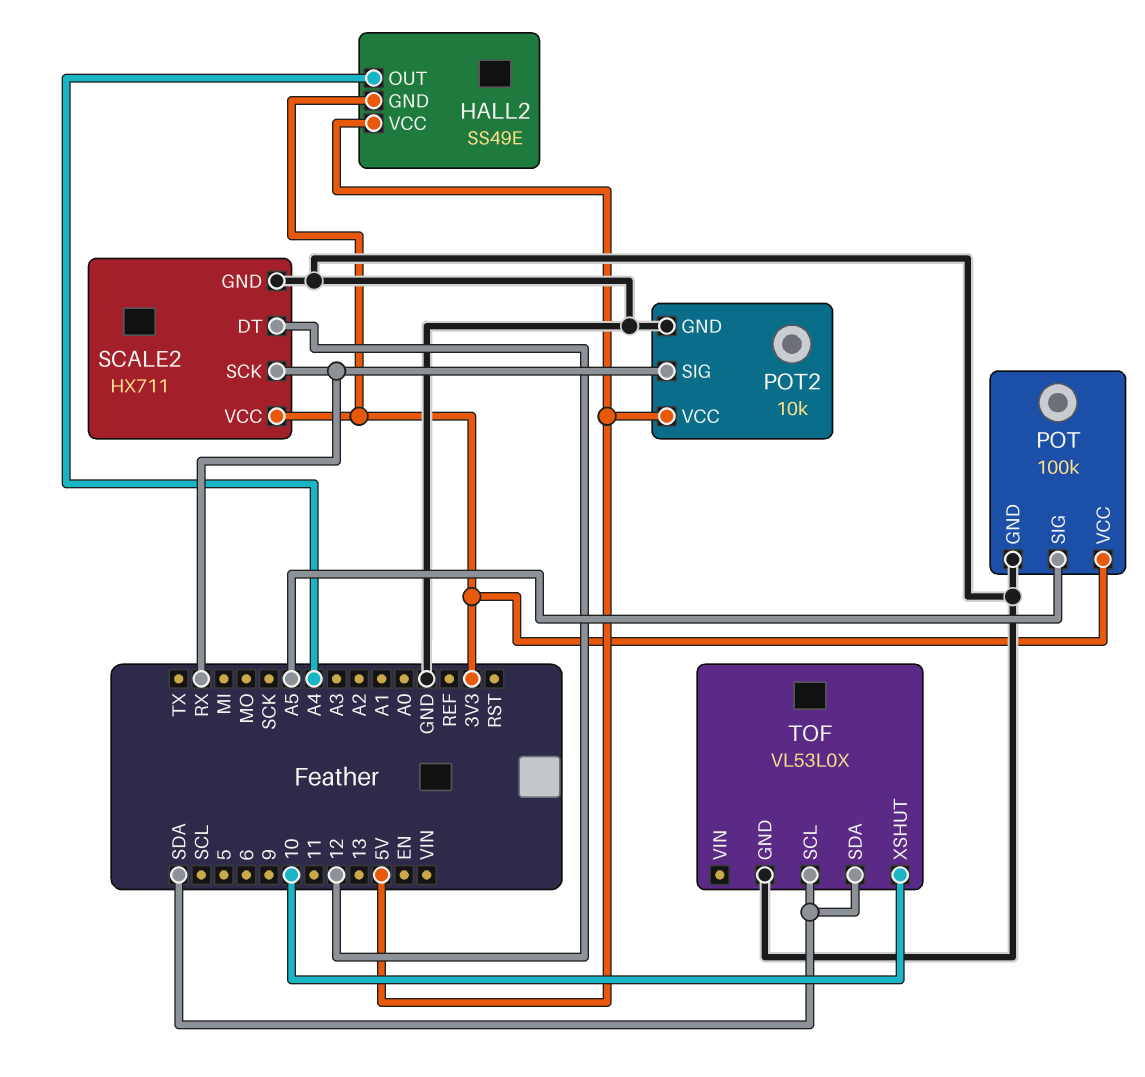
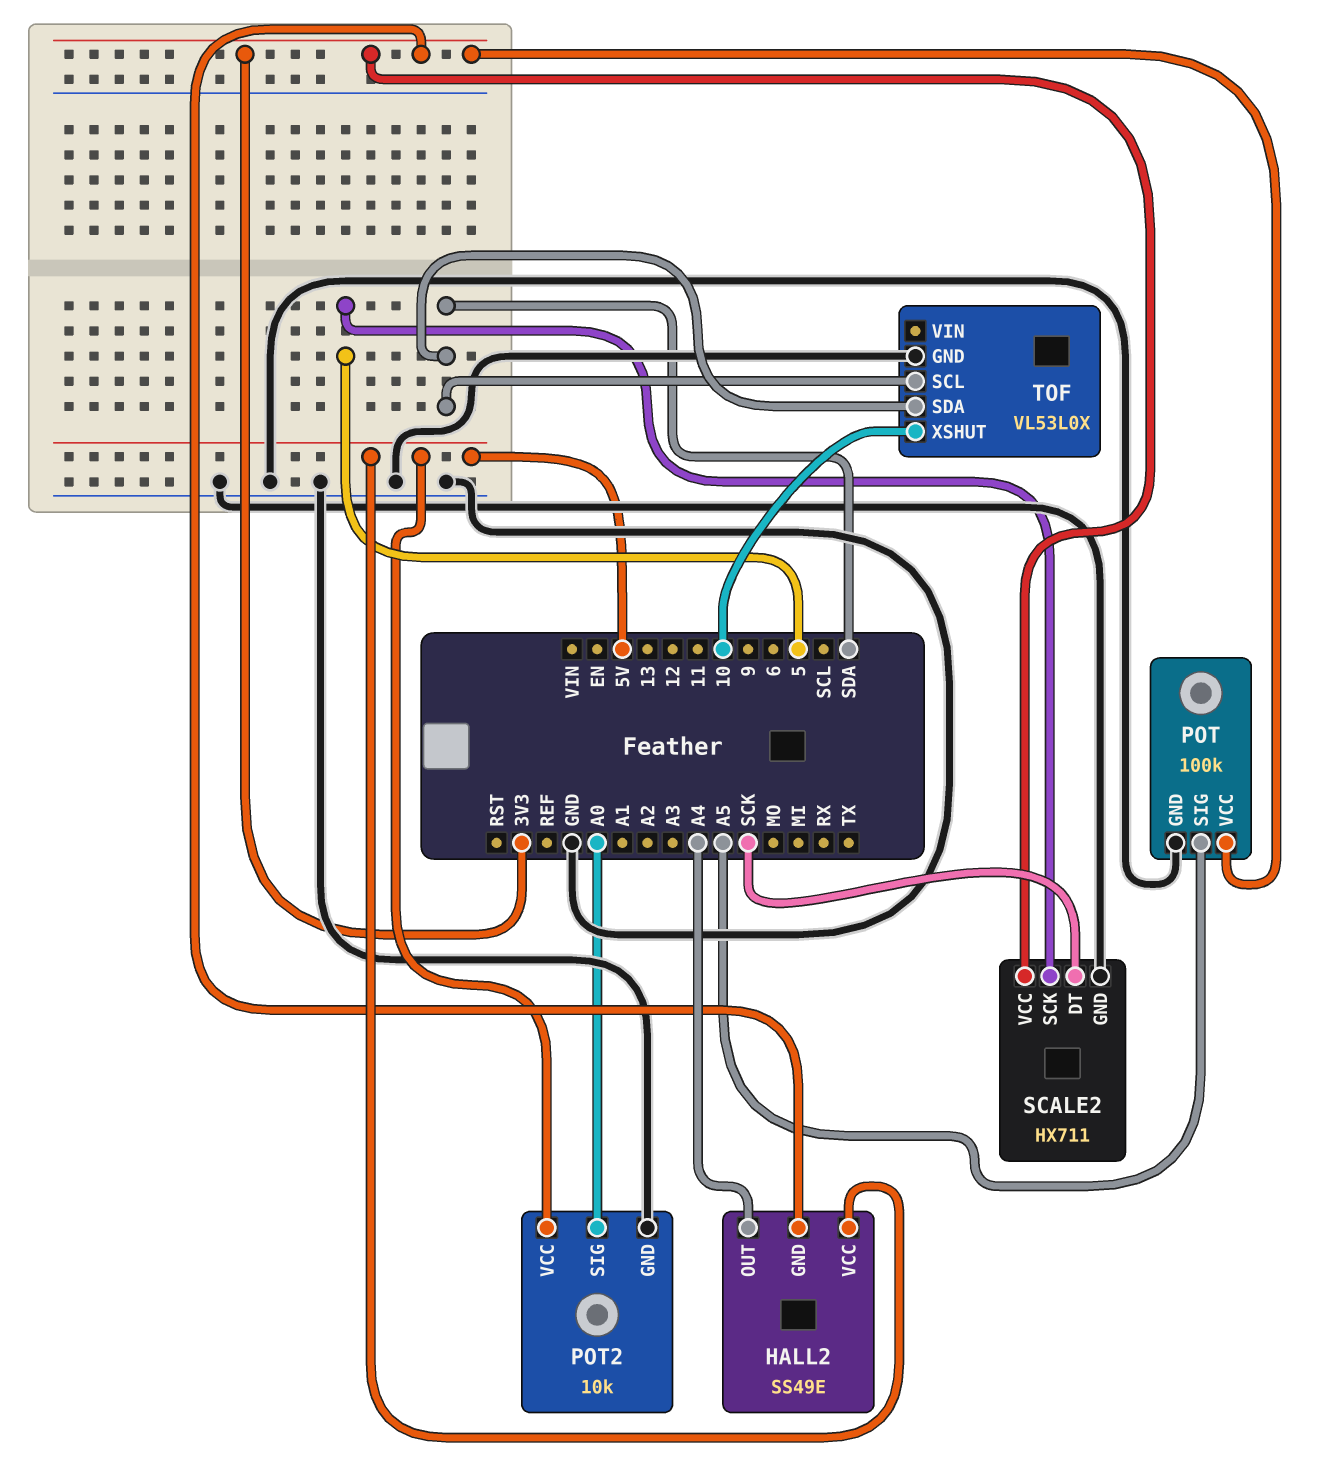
POT2 pin SIG: RX -> A0
SCALE2 pin DT: 12 -> SCK
SCALE2 pin SCK: RX -> 5

